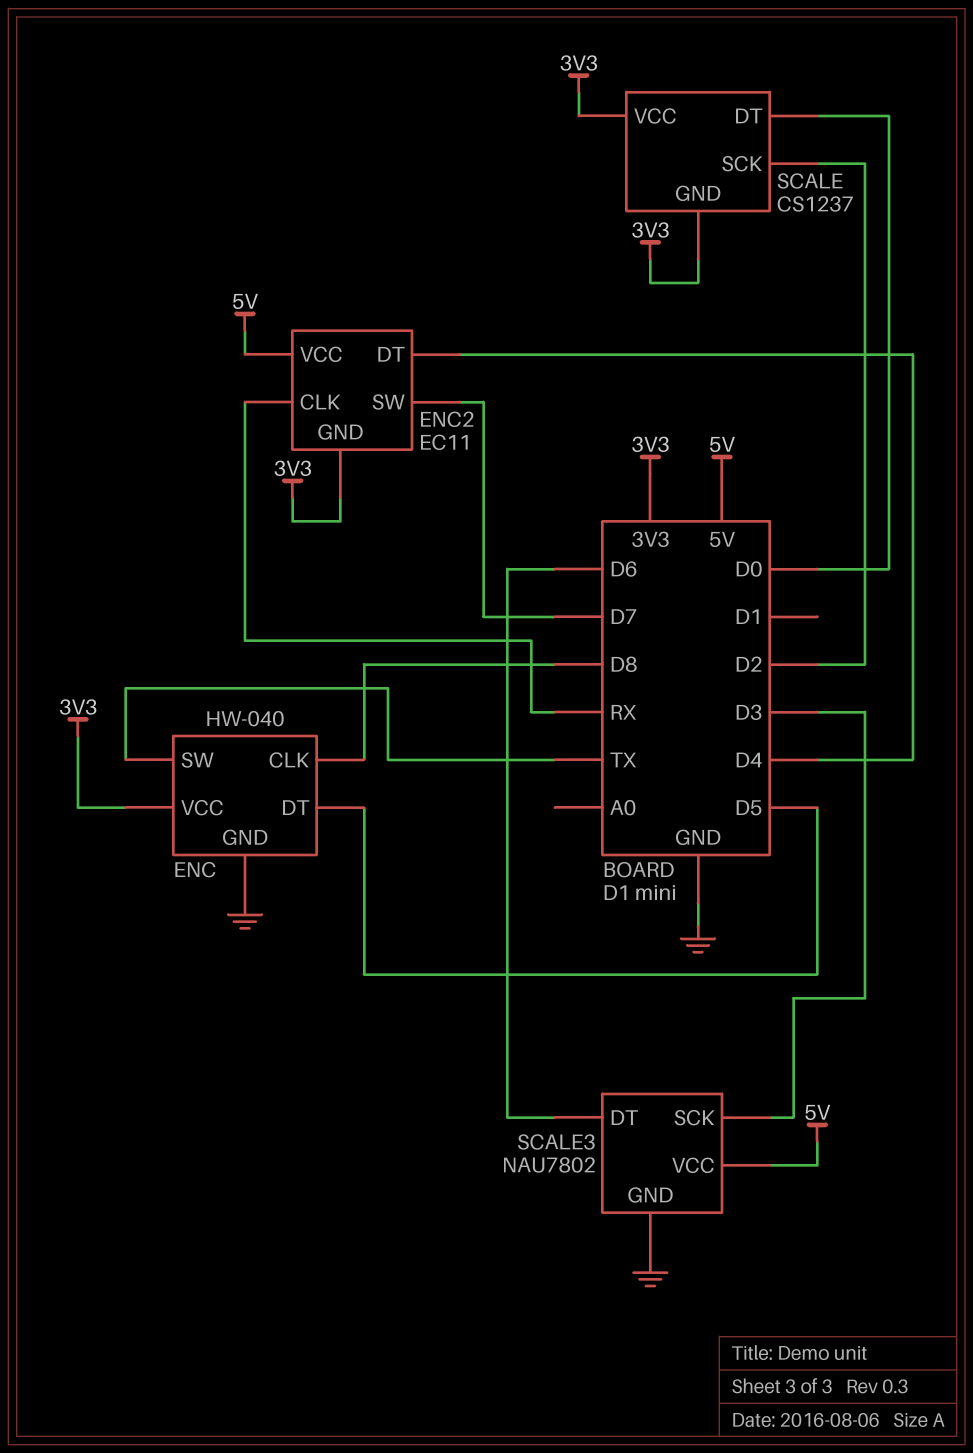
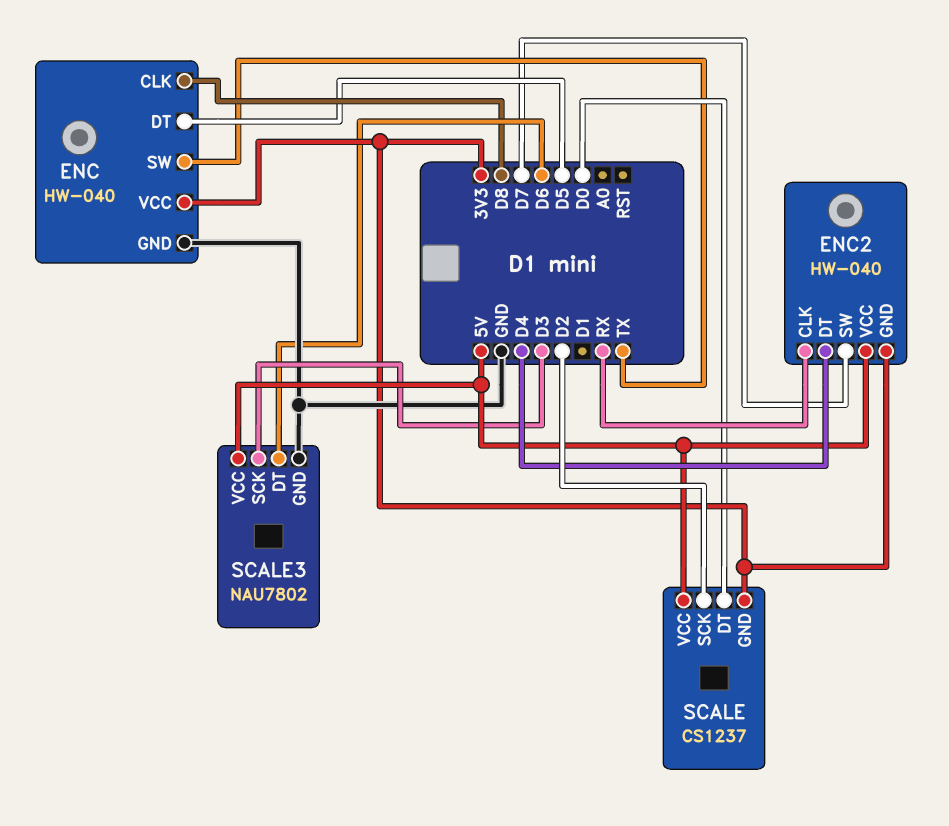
ENC2: EC11 -> HW-040
SCALE pin VCC: 3V3 -> 5V

